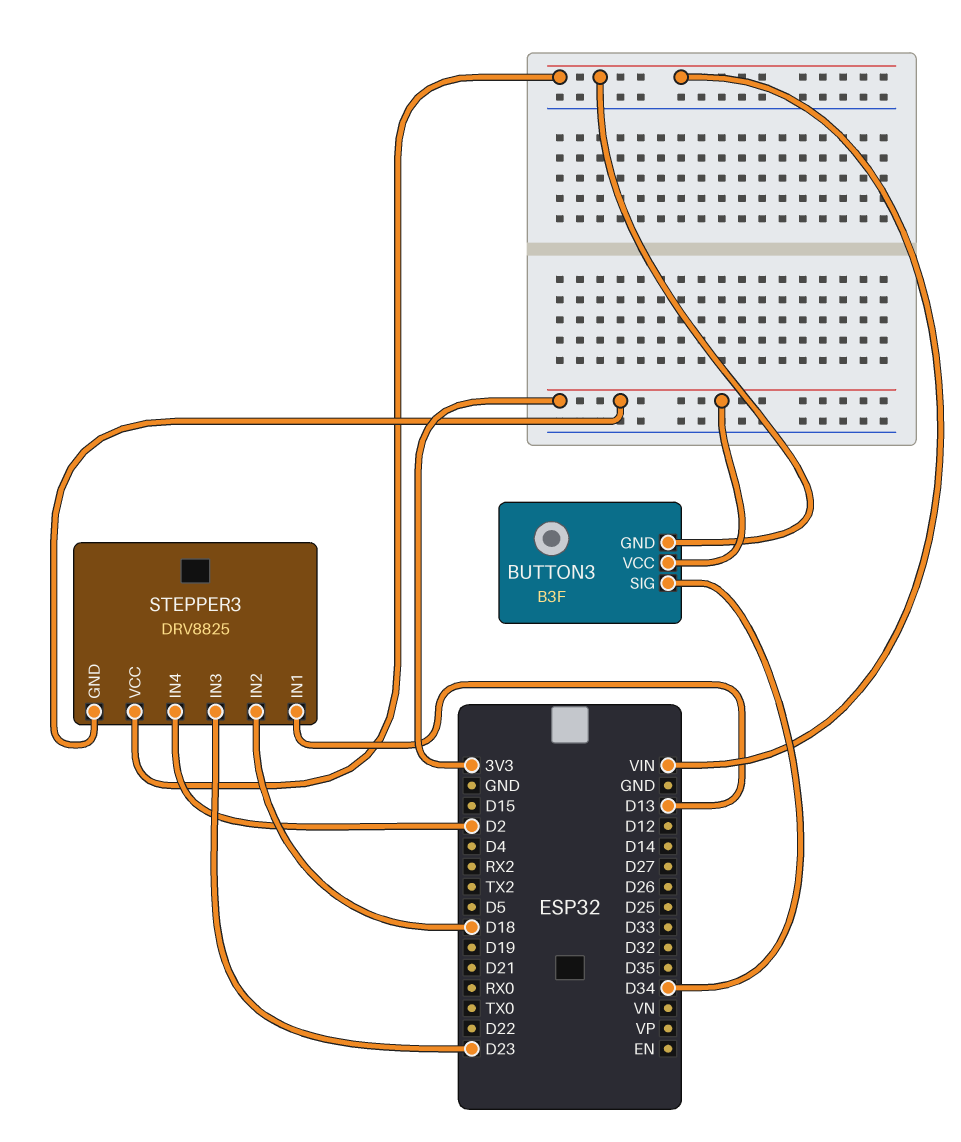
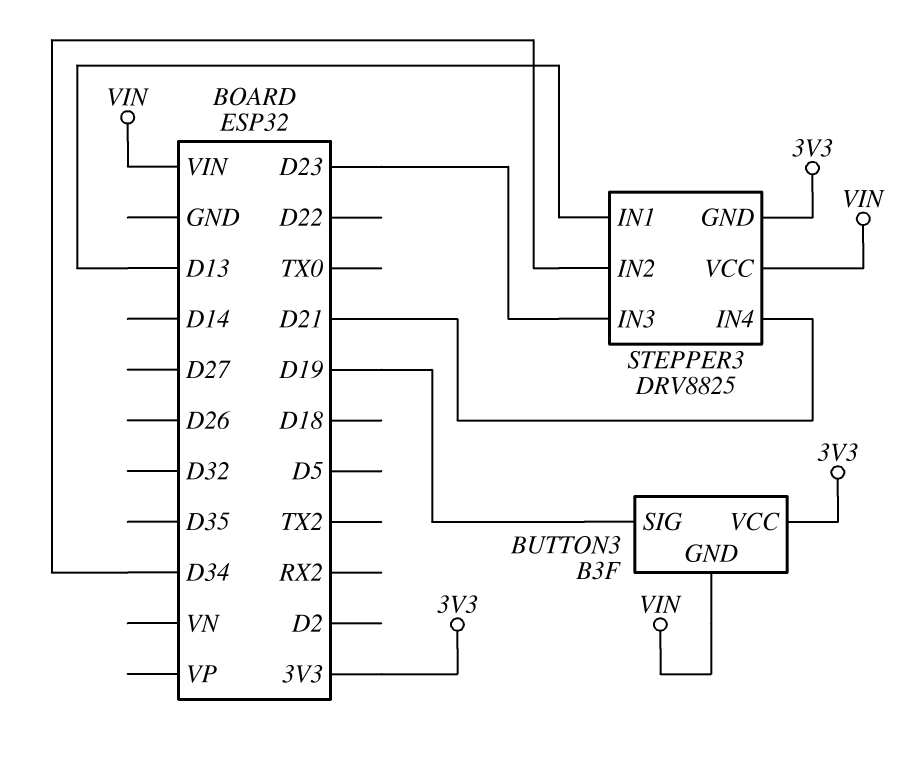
BUTTON3 pin SIG: D34 -> D19
STEPPER3 pin IN2: D18 -> D34
STEPPER3 pin IN4: D2 -> D21

